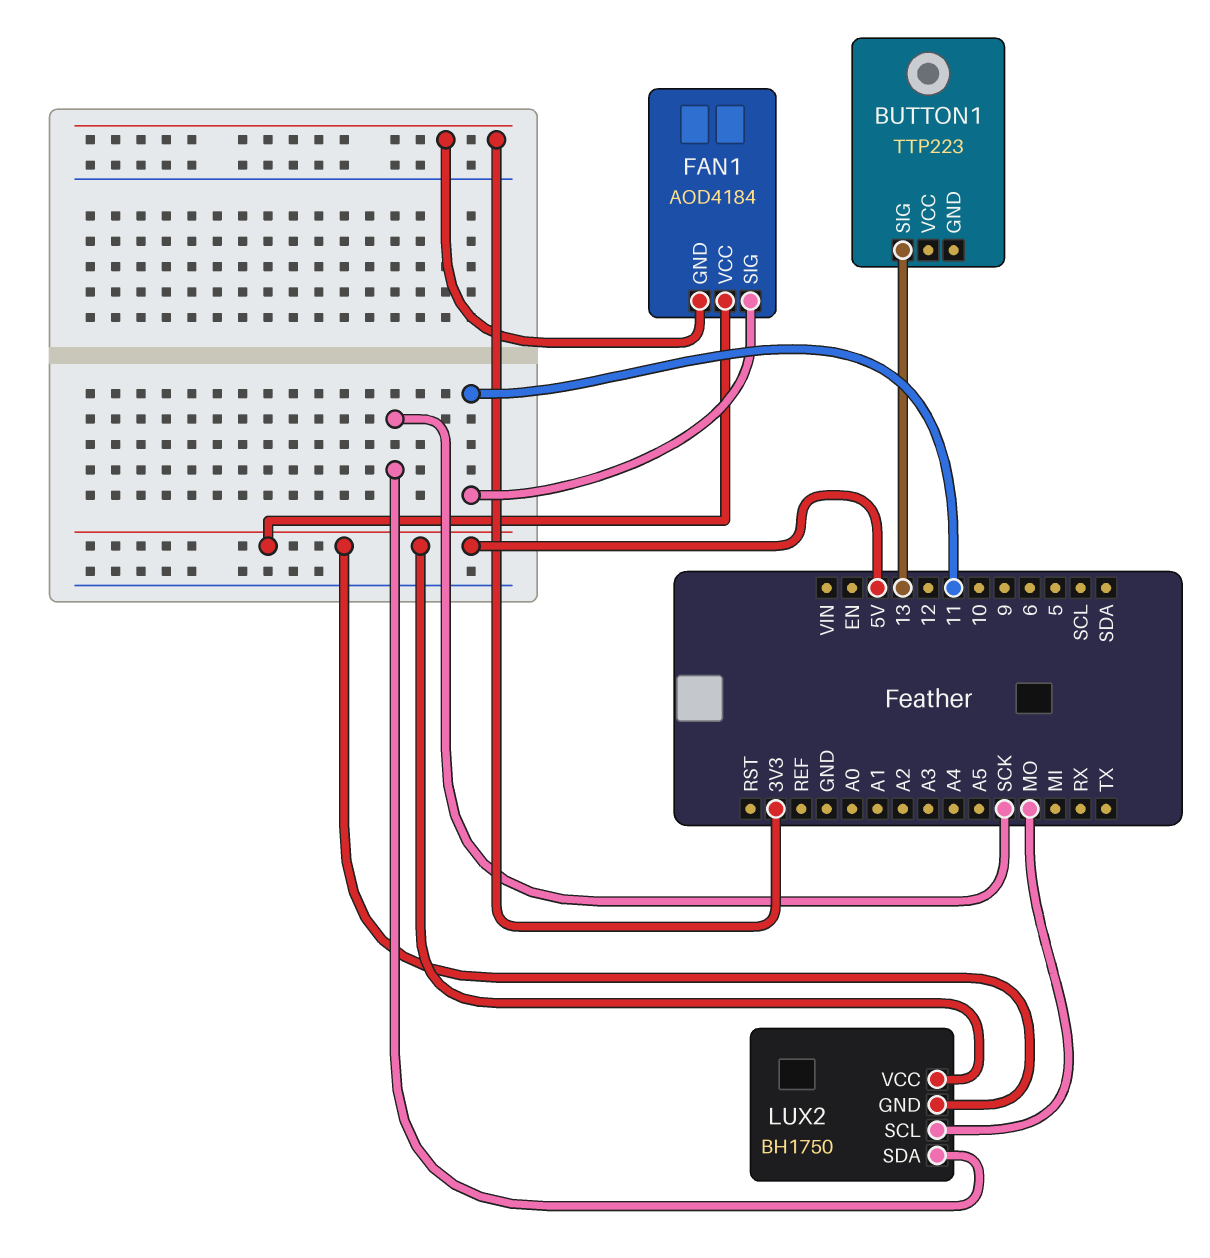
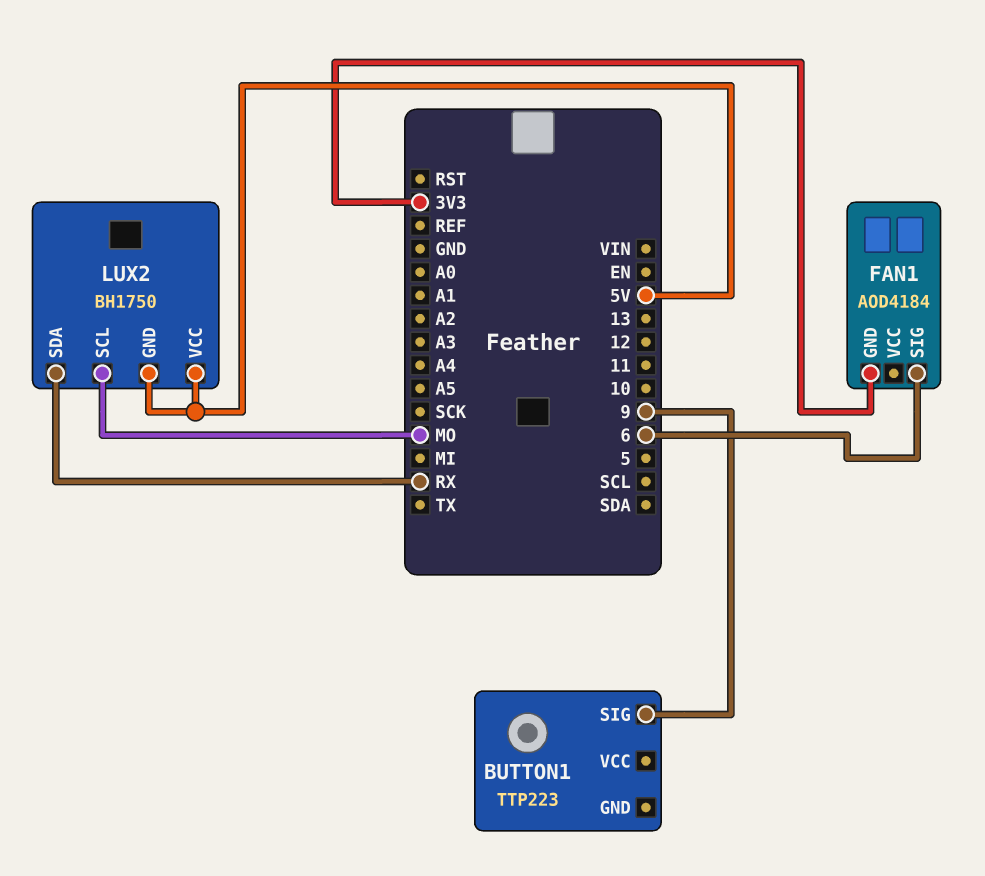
BUTTON1 pin SIG: 13 -> 9
FAN1 pin SIG: 11 -> 6
FAN1 pin VCC: 5V -> none
LUX2 pin SDA: SCK -> RX

